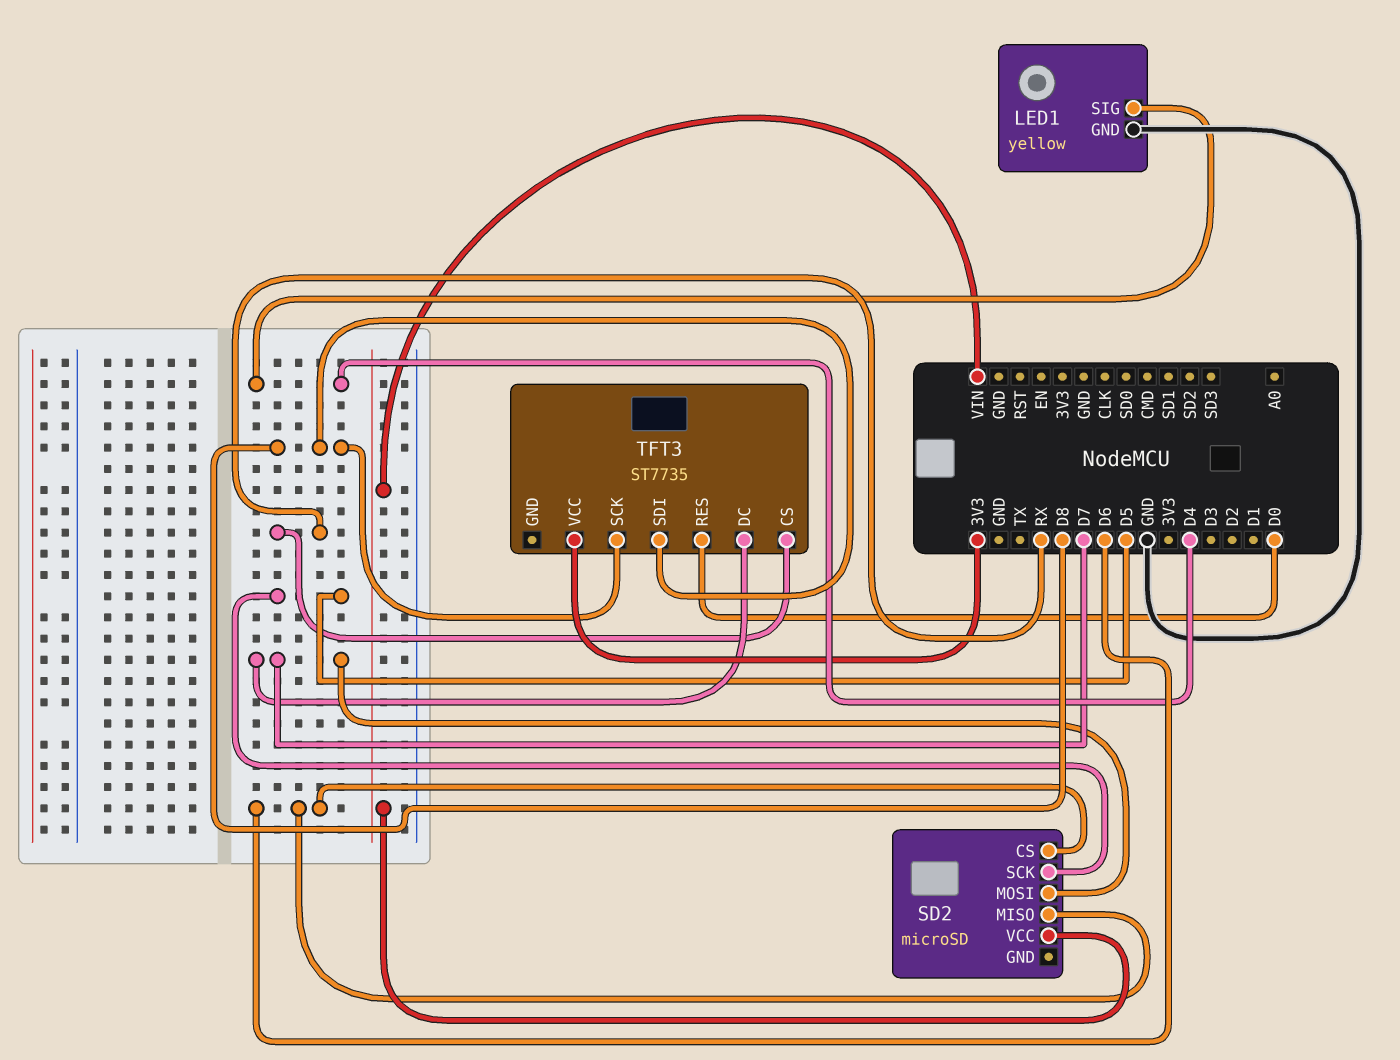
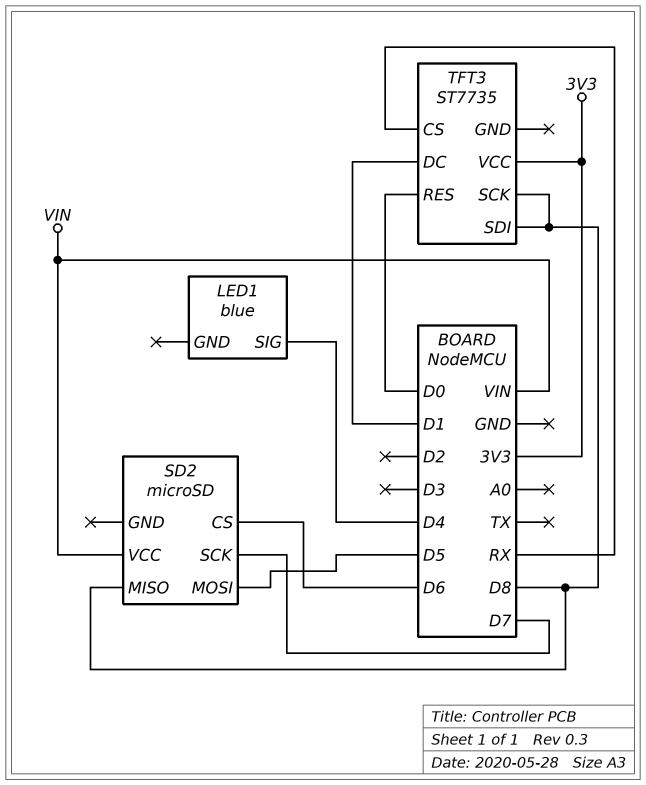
LED1: yellow -> blue
LED1 pin GND: GND -> none
SD2 pin MISO: D6 -> D8
SD2 pin MOSI: D7 -> D5
SD2 pin SCK: D5 -> D7
TFT3 pin DC: D7 -> D1

